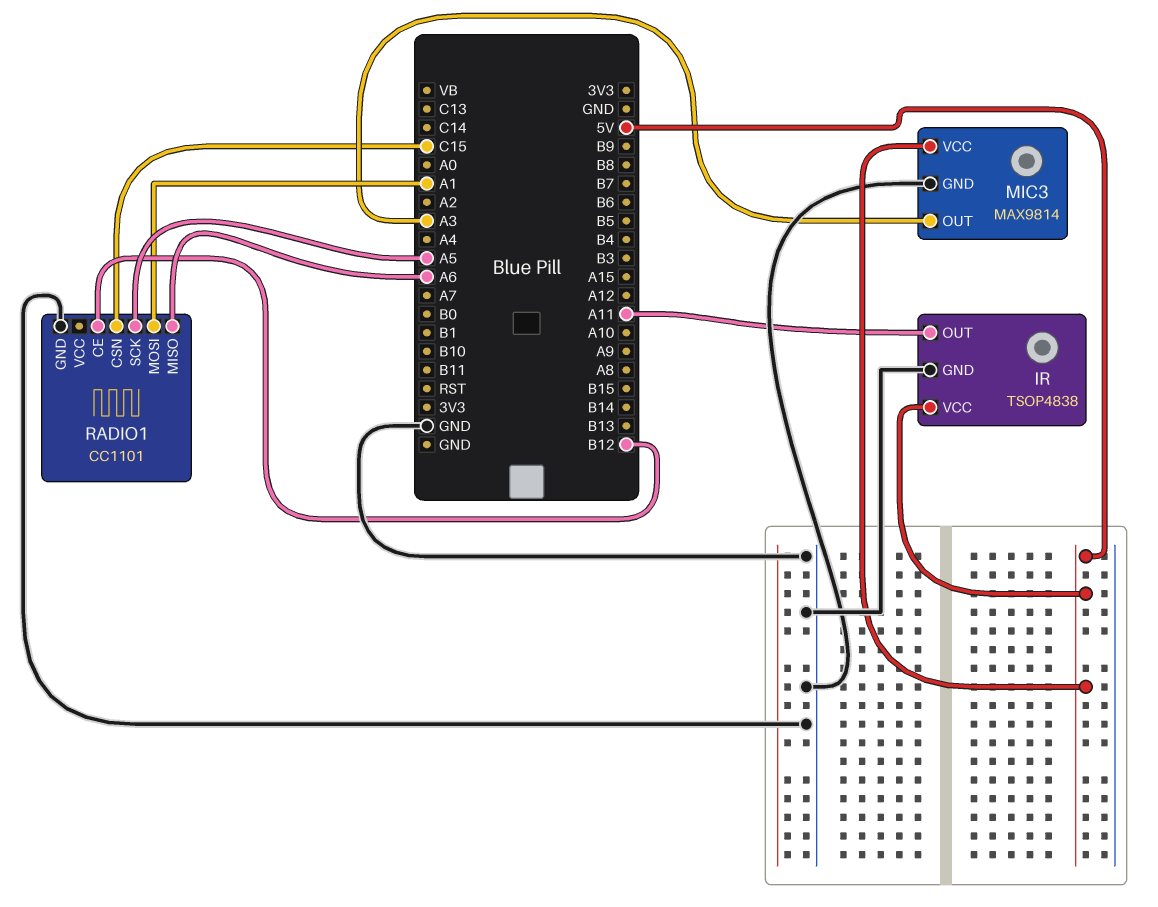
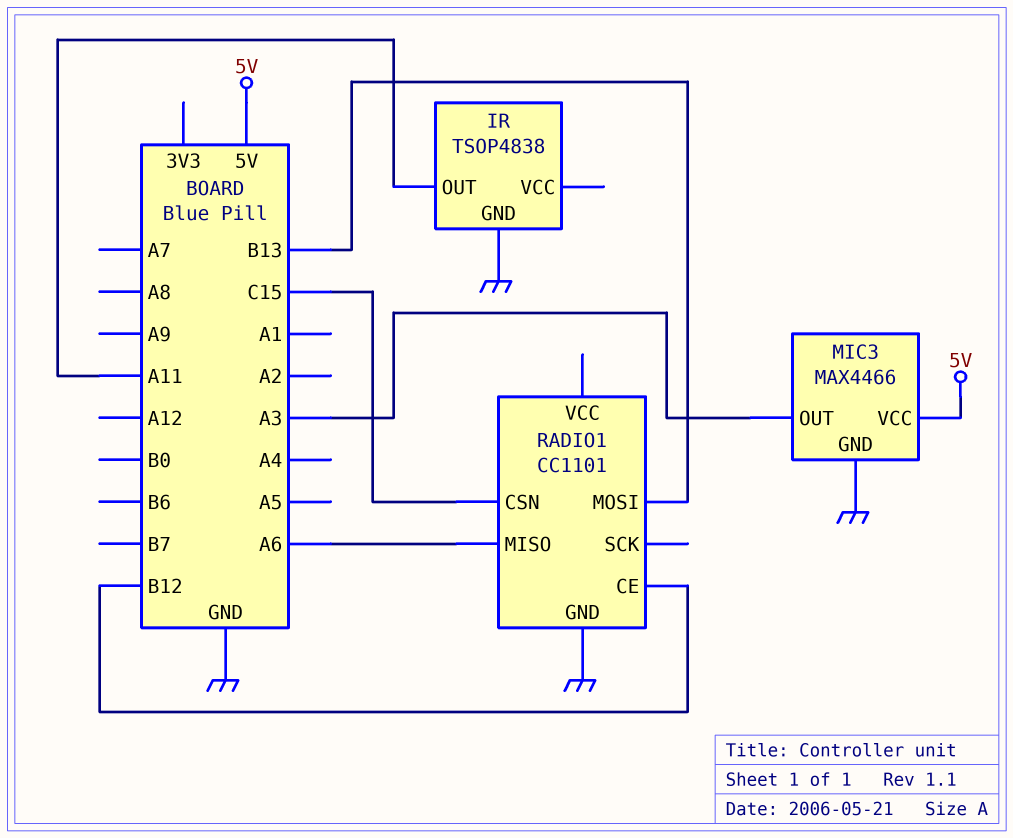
IR pin VCC: 5V -> none
MIC3: MAX9814 -> MAX4466
RADIO1 pin MOSI: A1 -> B13
RADIO1 pin SCK: A5 -> none

